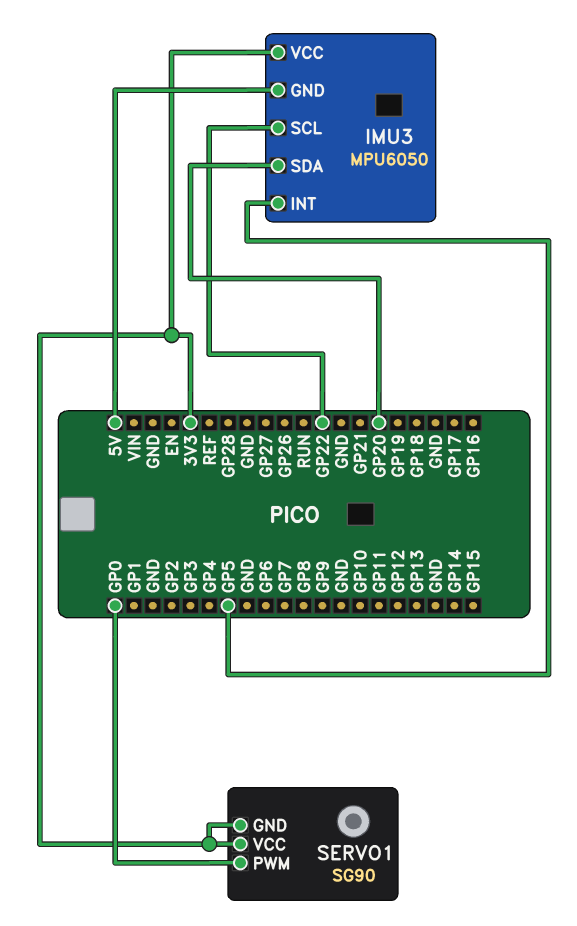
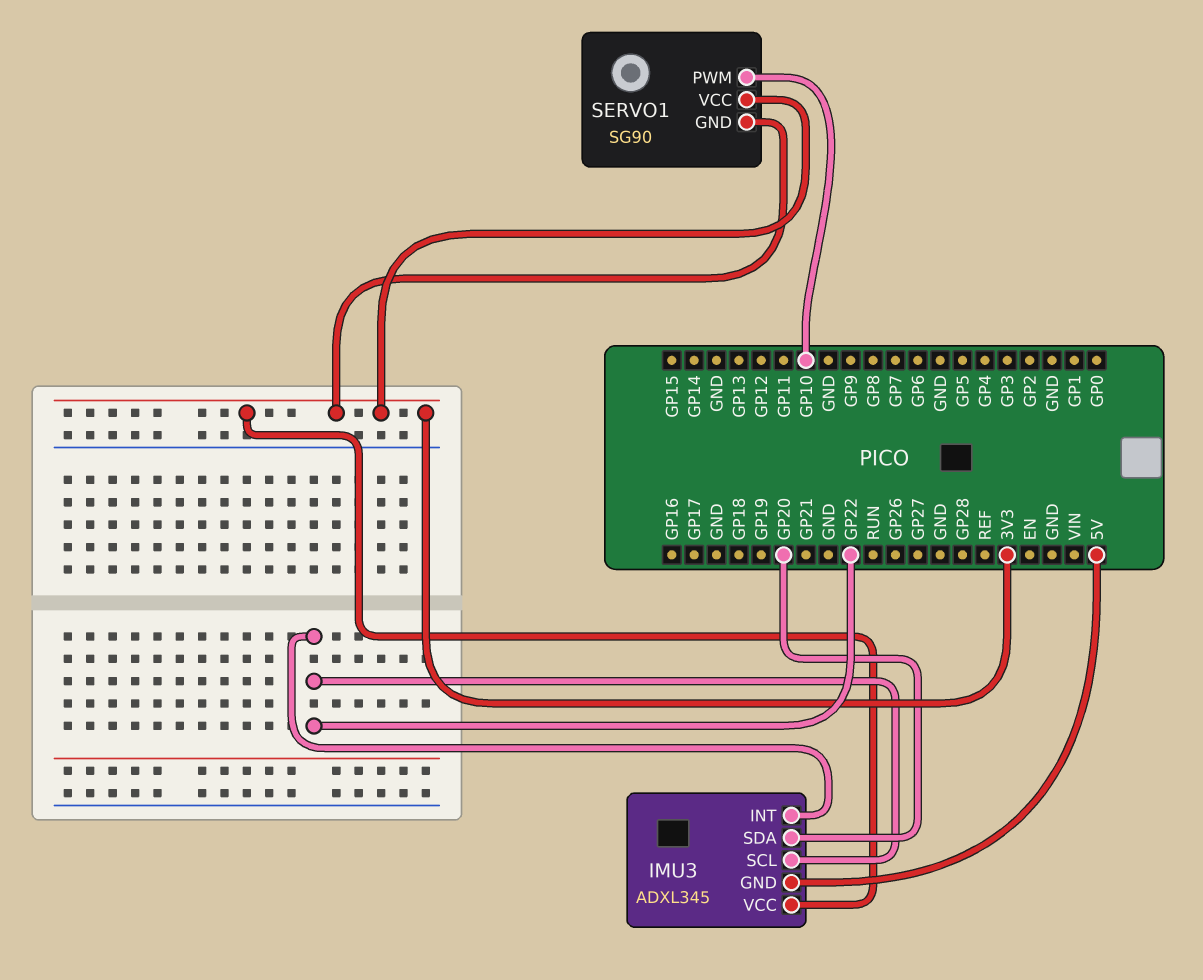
IMU3: MPU6050 -> ADXL345
IMU3 pin INT: GP5 -> GP22
SERVO1 pin PWM: GP0 -> GP10

